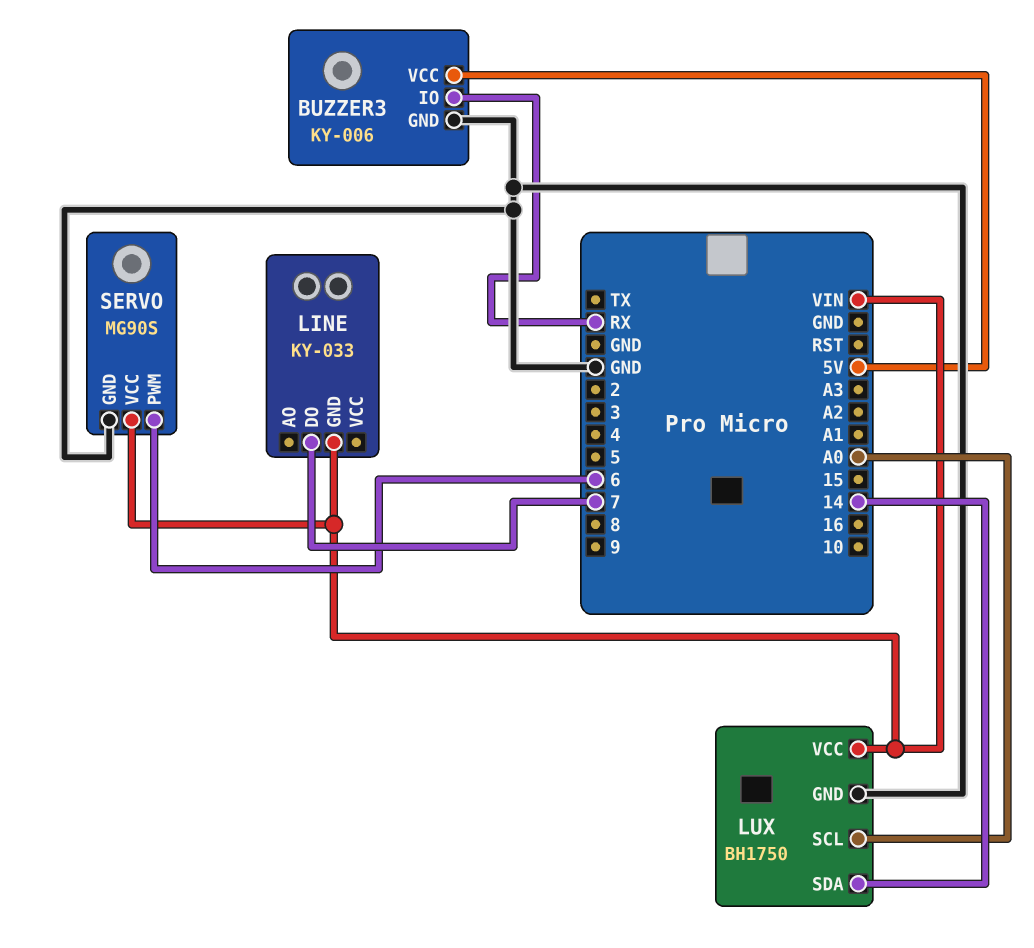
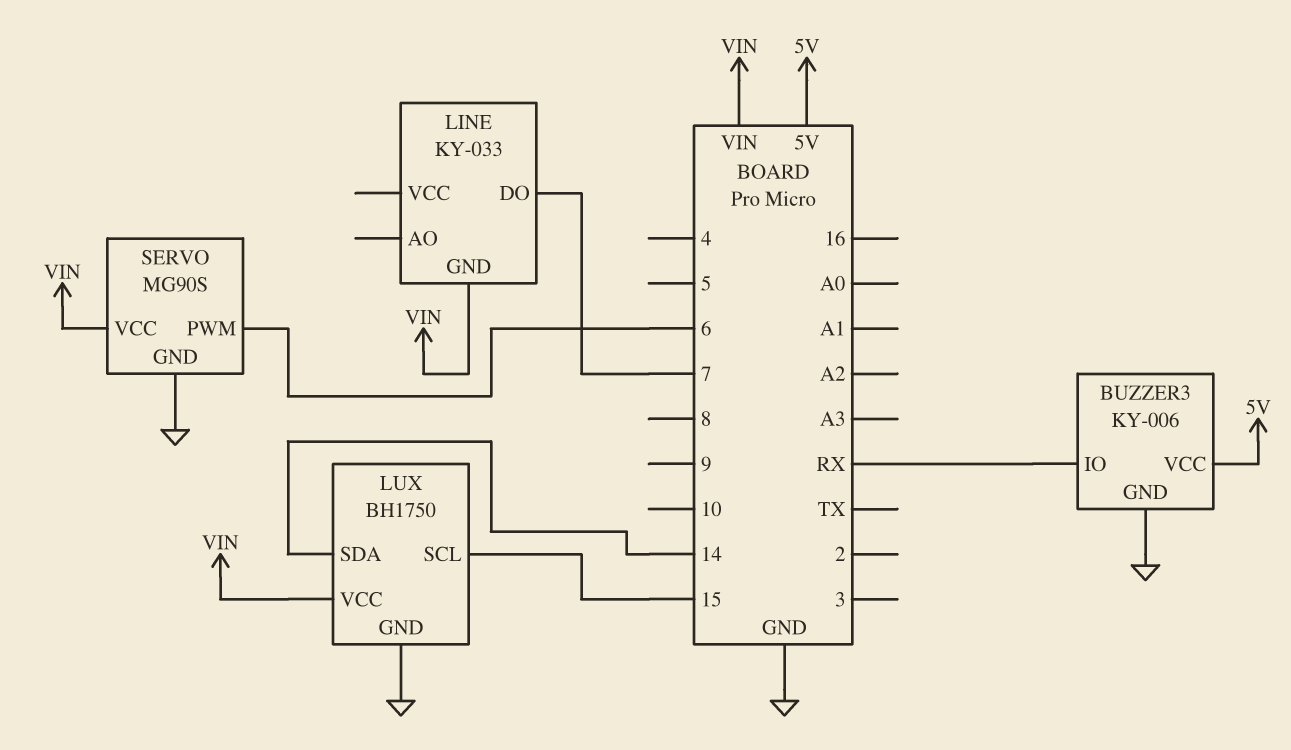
LUX pin SCL: A0 -> 15

